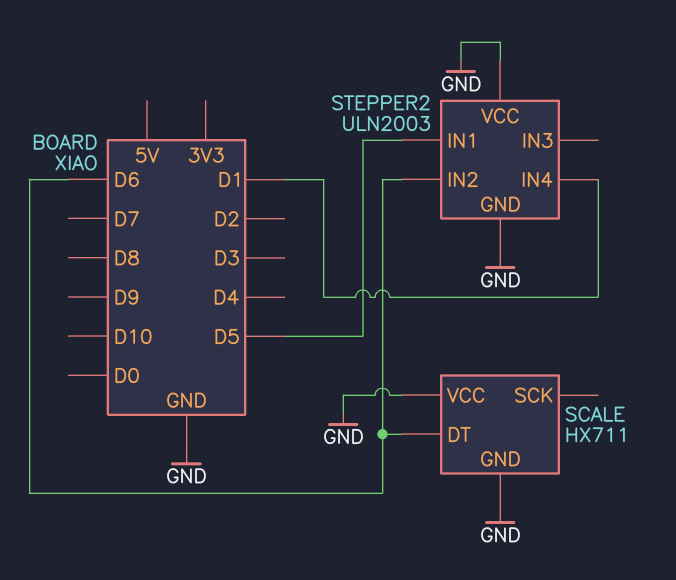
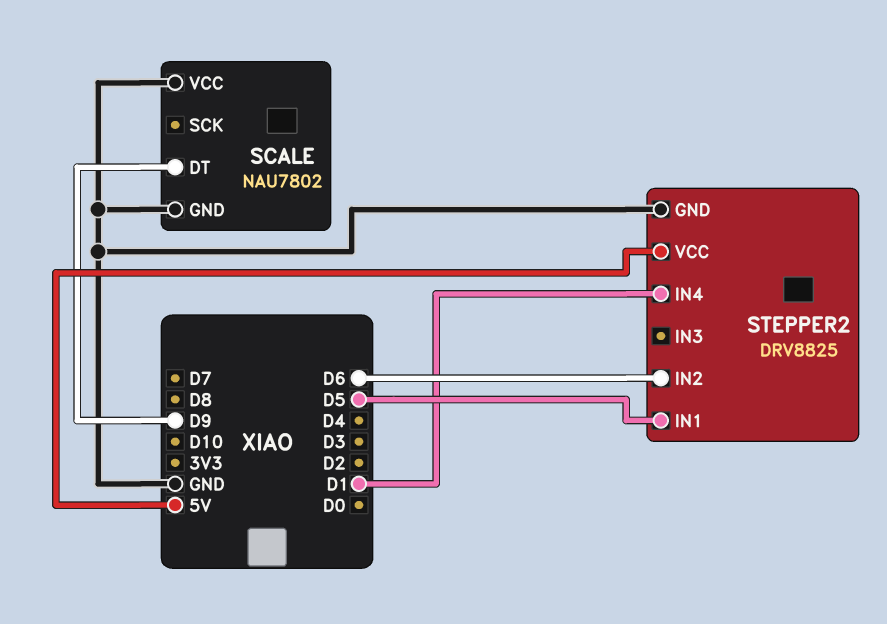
SCALE: HX711 -> NAU7802
SCALE pin DT: D6 -> D9
STEPPER2: ULN2003 -> DRV8825
STEPPER2 pin VCC: GND -> 5V

